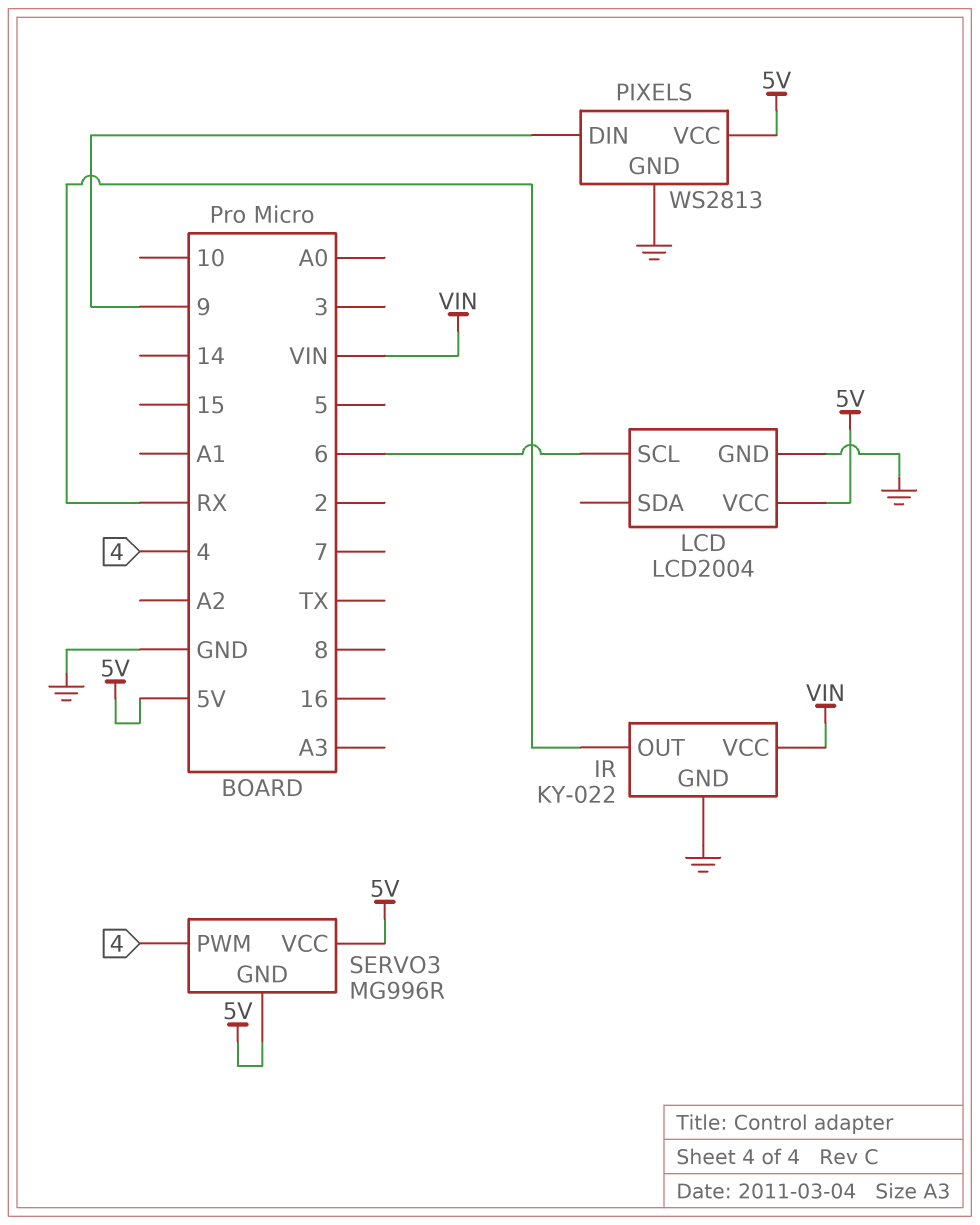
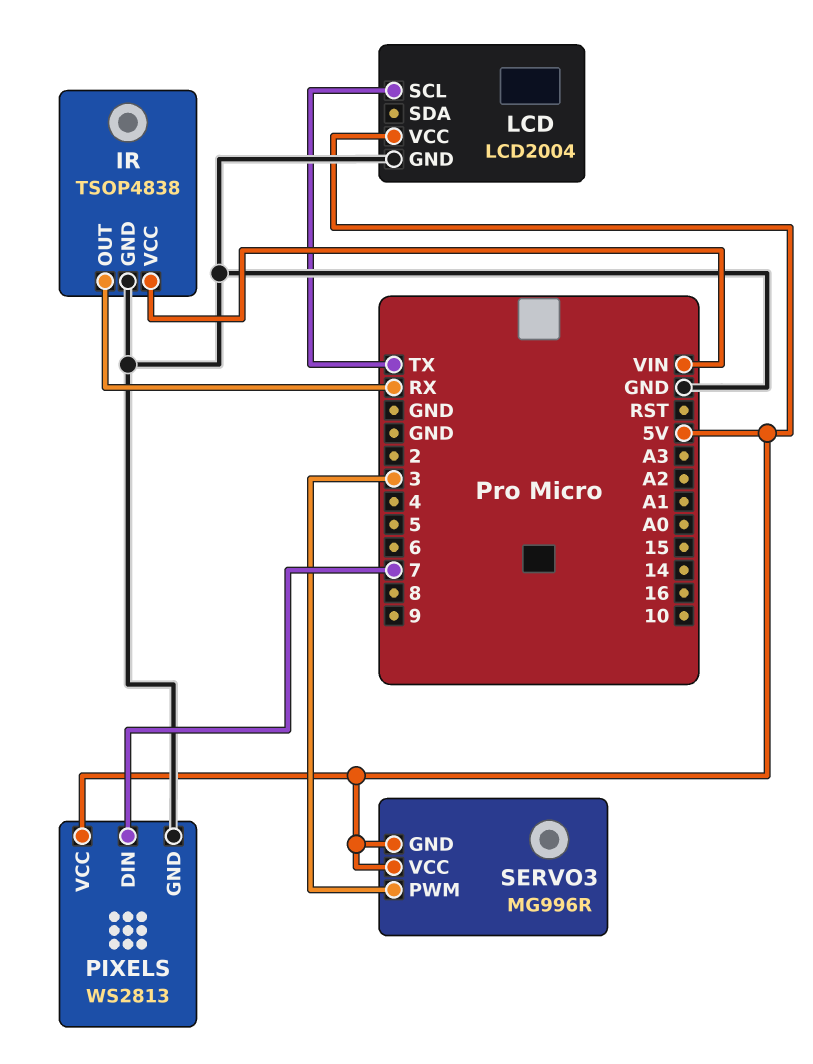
IR: KY-022 -> TSOP4838
LCD pin SCL: 6 -> TX
PIXELS pin DIN: 9 -> 7
SERVO3 pin PWM: 4 -> 3

